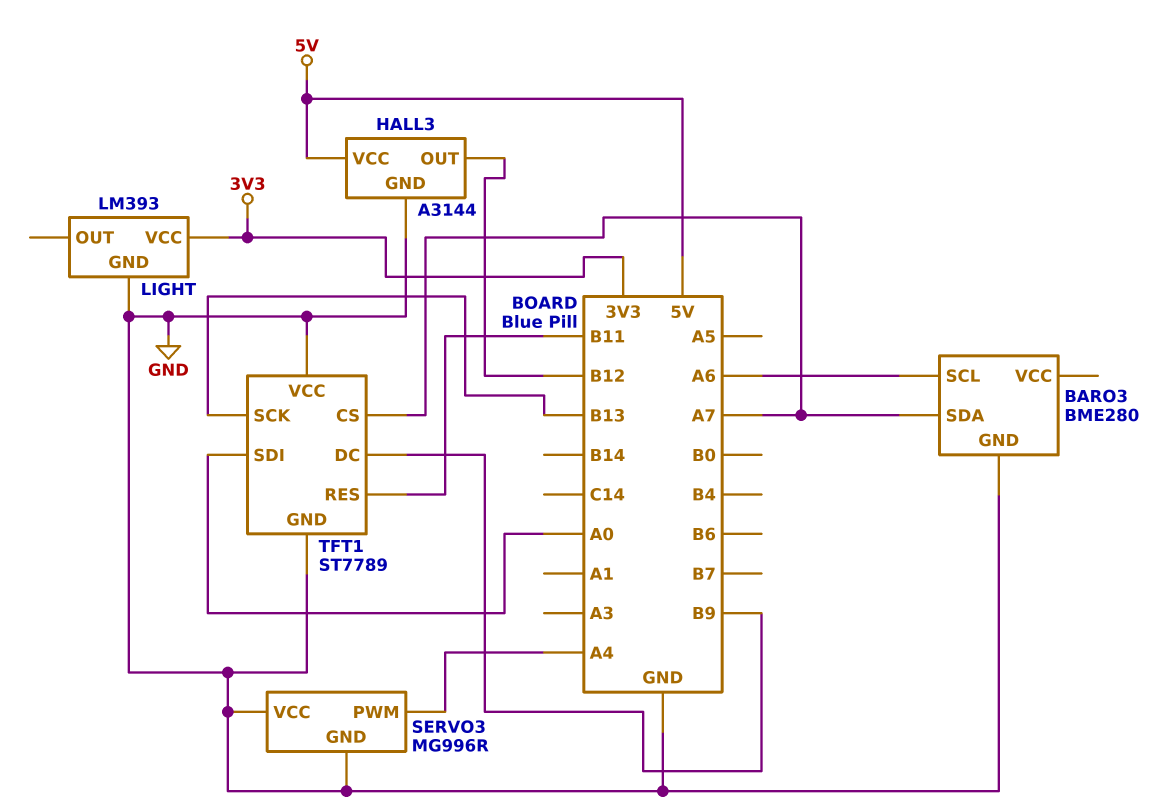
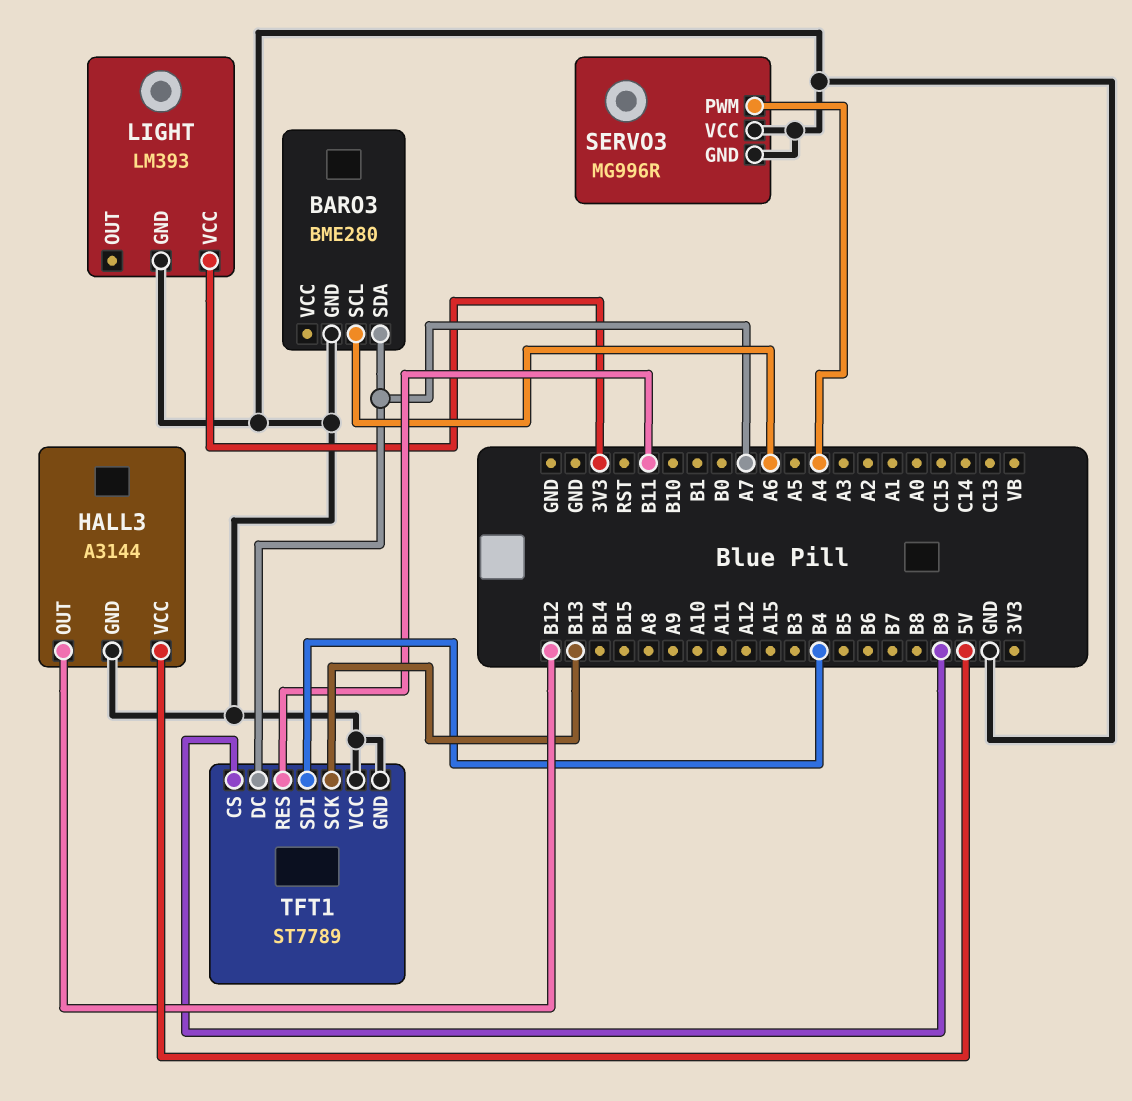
TFT1 pin CS: A7 -> B9
TFT1 pin DC: B9 -> A7
TFT1 pin SDI: A0 -> B4

